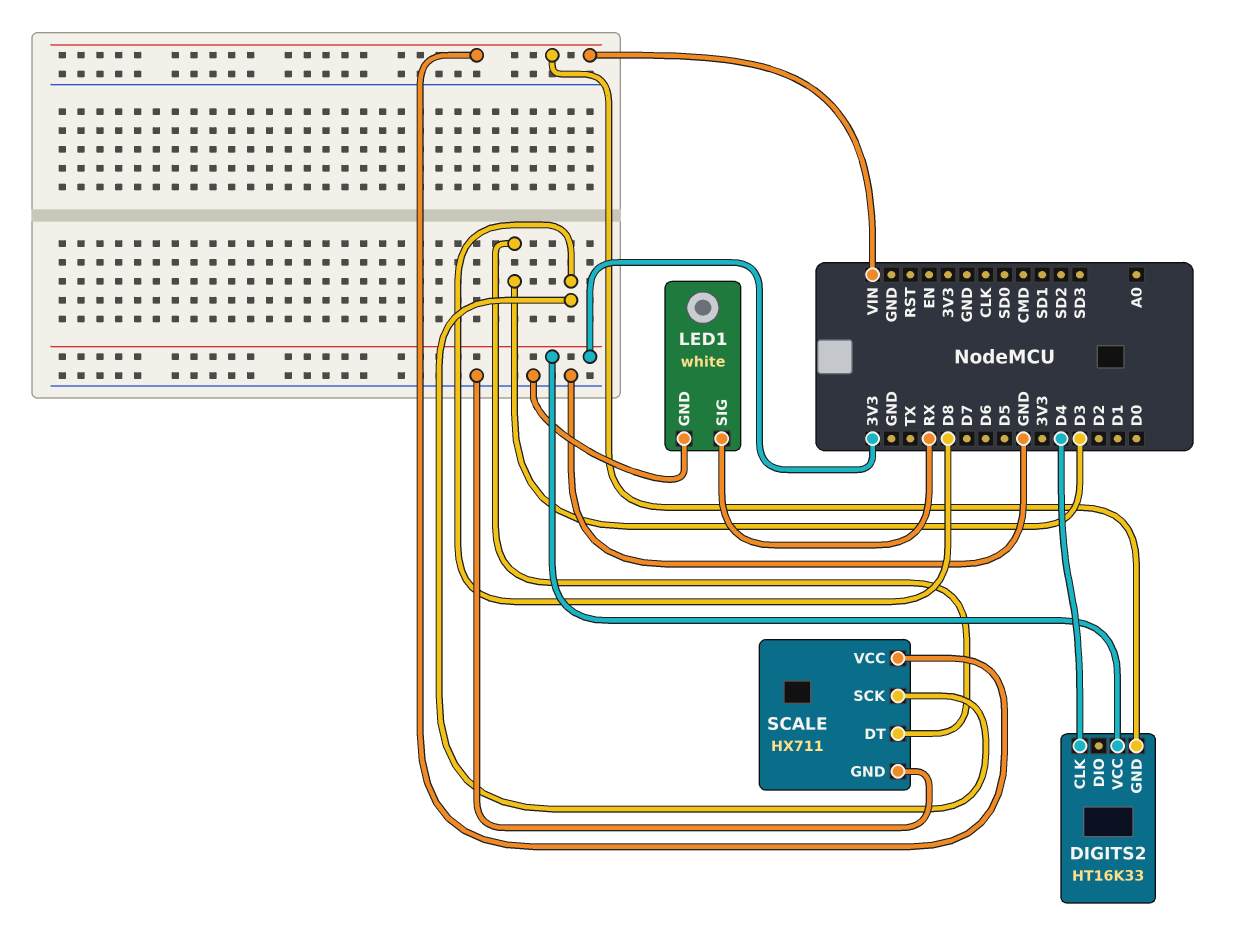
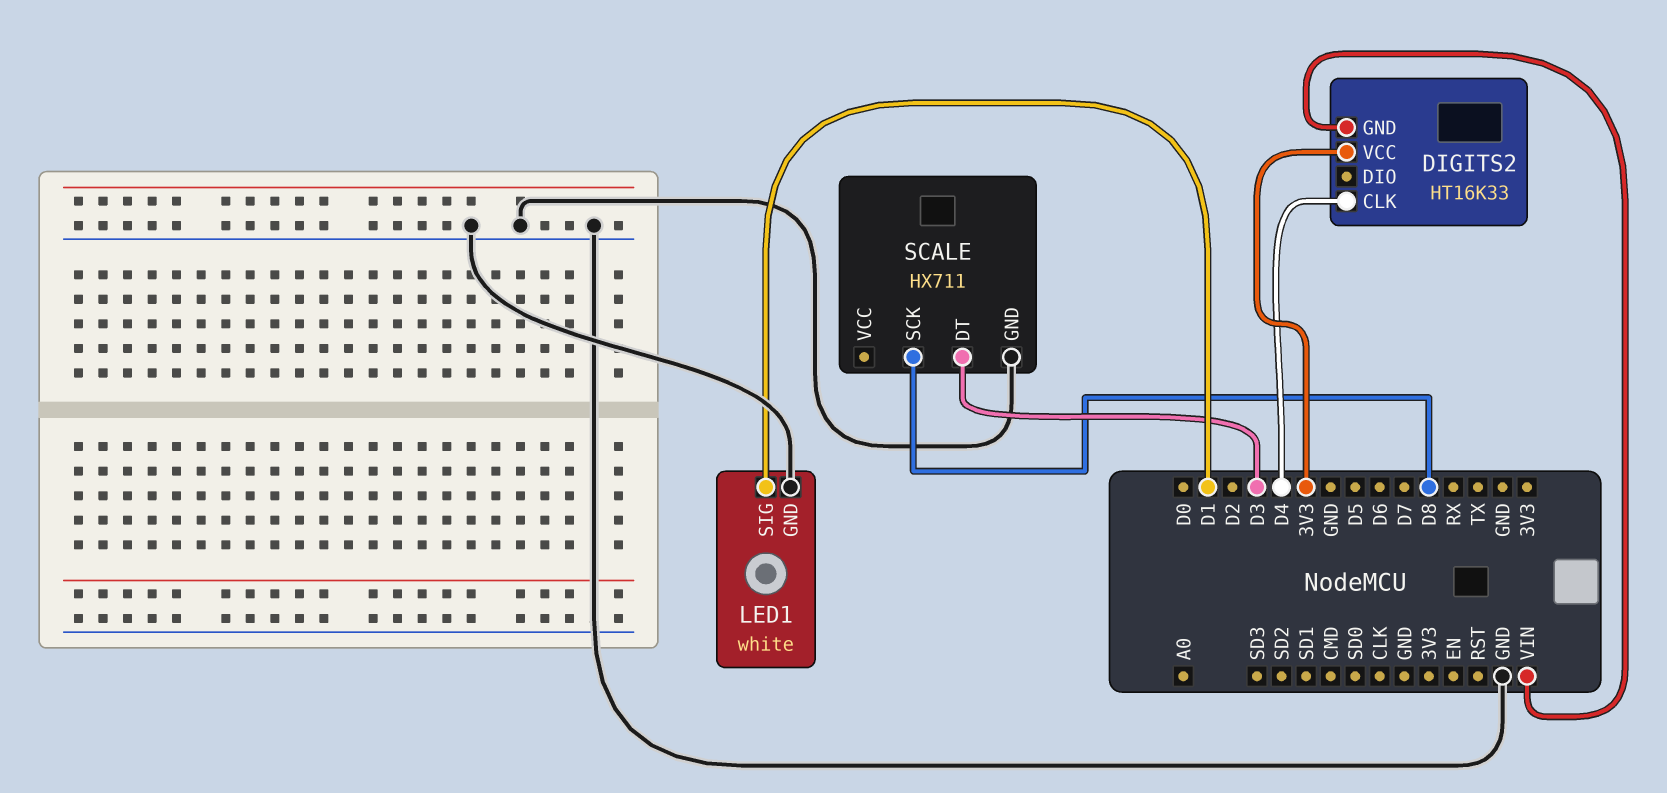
LED1 pin SIG: RX -> D1
SCALE pin VCC: VIN -> none

